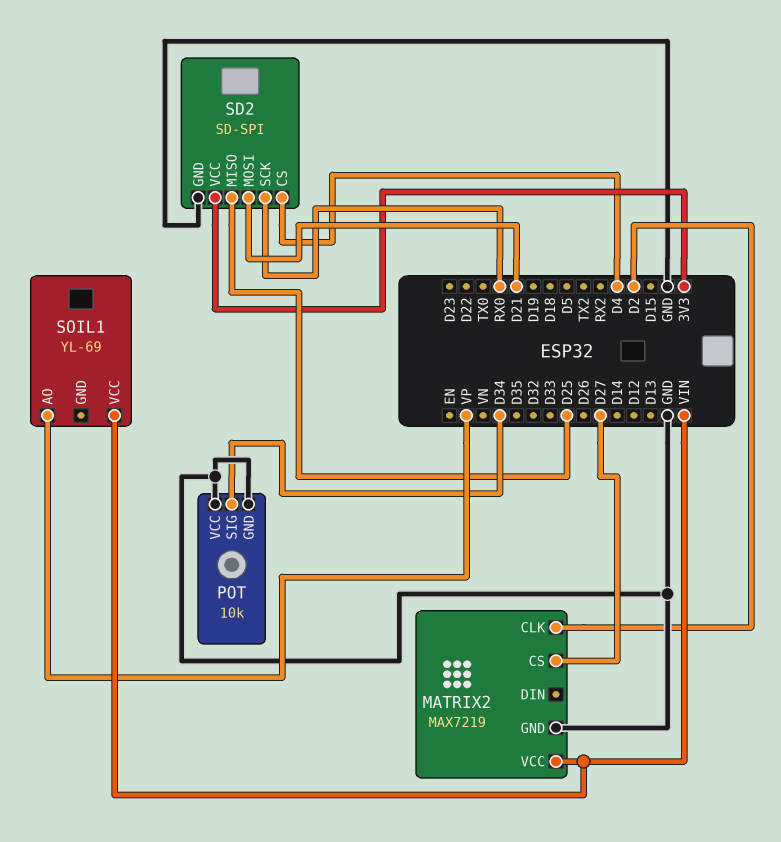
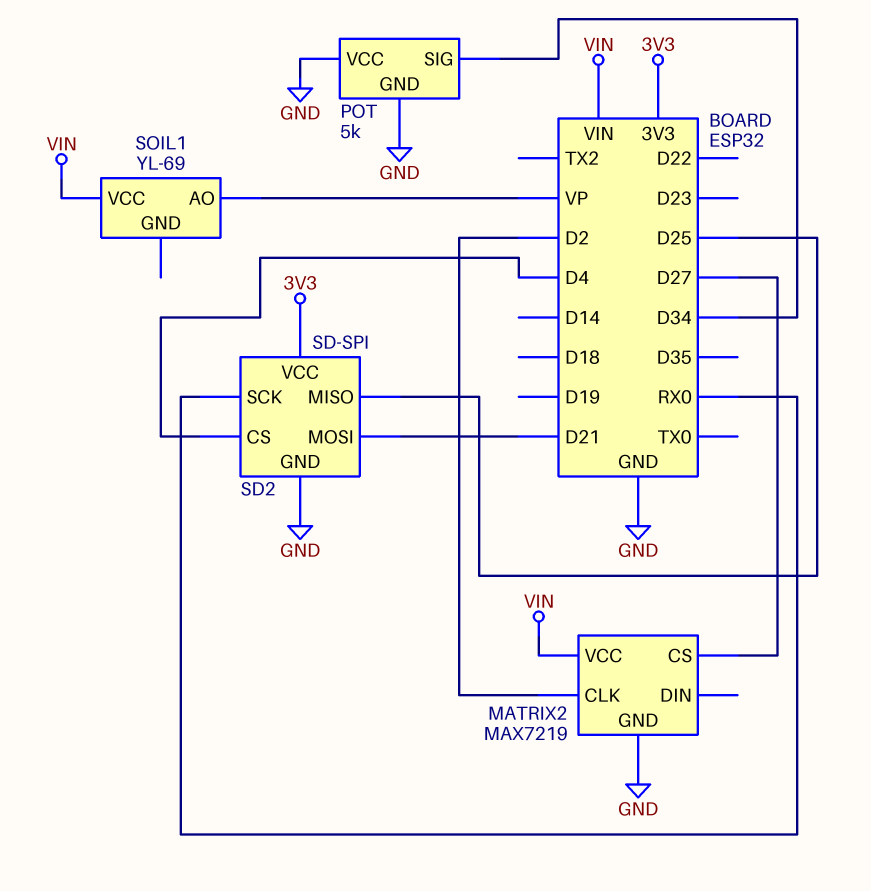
POT: 10k -> 5k

